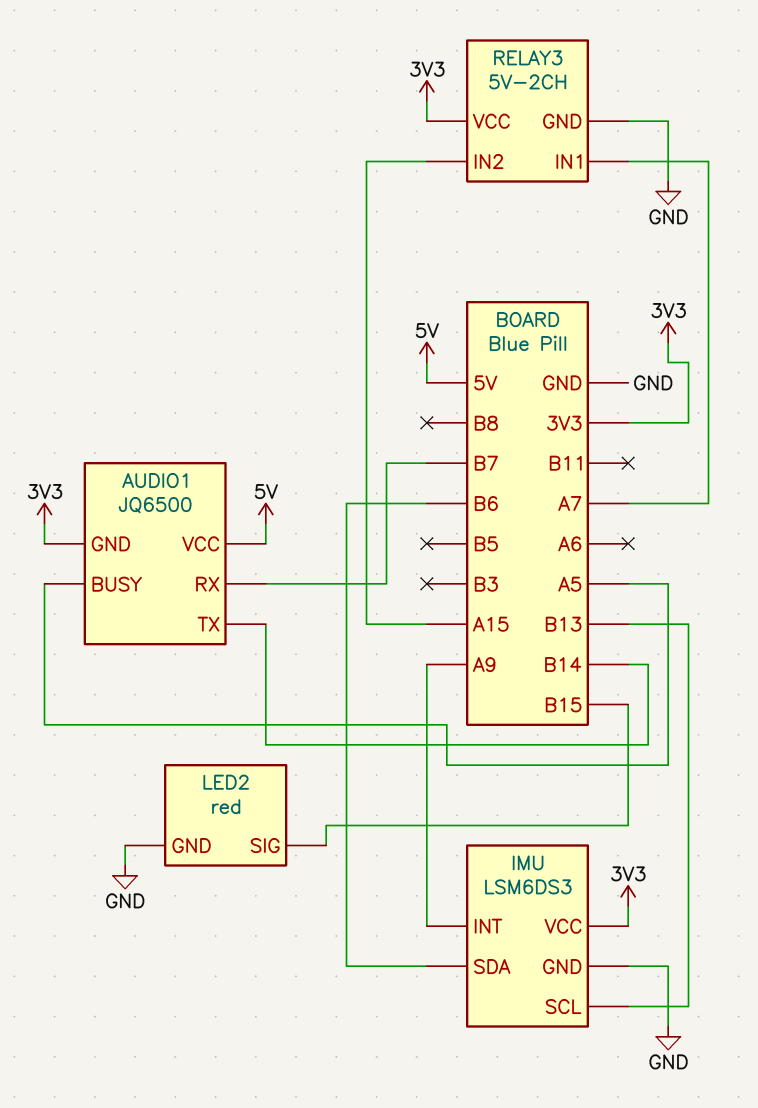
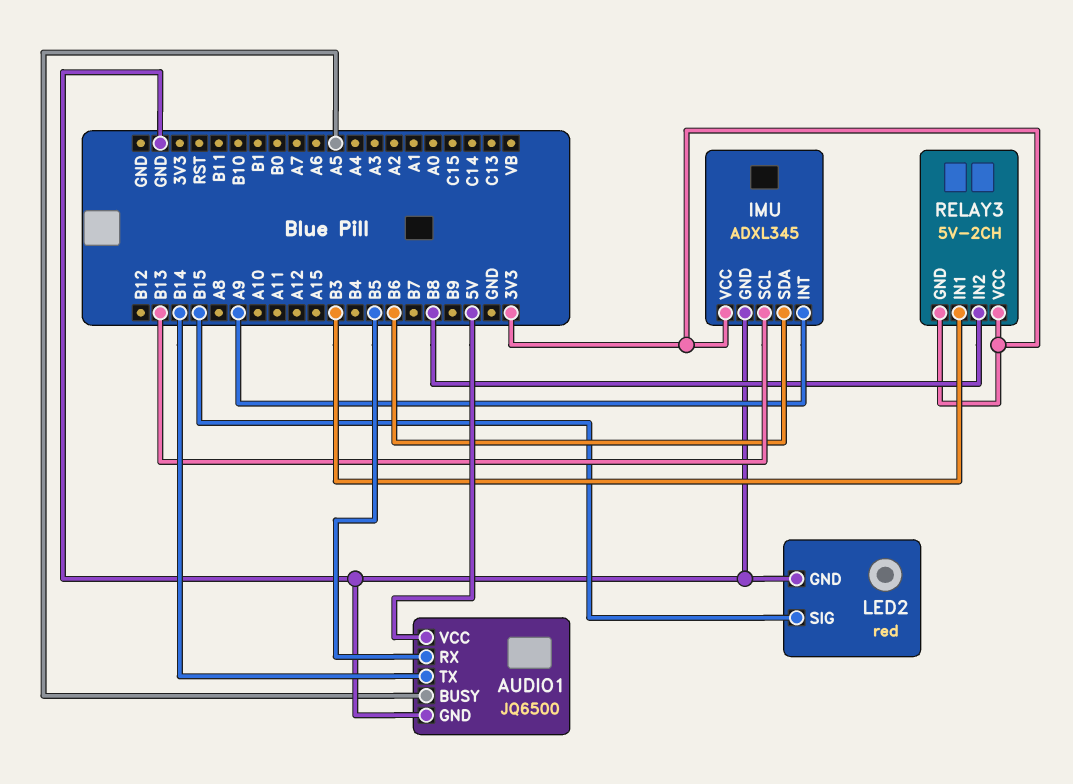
AUDIO1 pin GND: 3V3 -> GND
AUDIO1 pin RX: B7 -> B5
IMU: LSM6DS3 -> ADXL345
RELAY3 pin GND: GND -> 3V3
RELAY3 pin IN1: A7 -> B3
RELAY3 pin IN2: A15 -> B8

